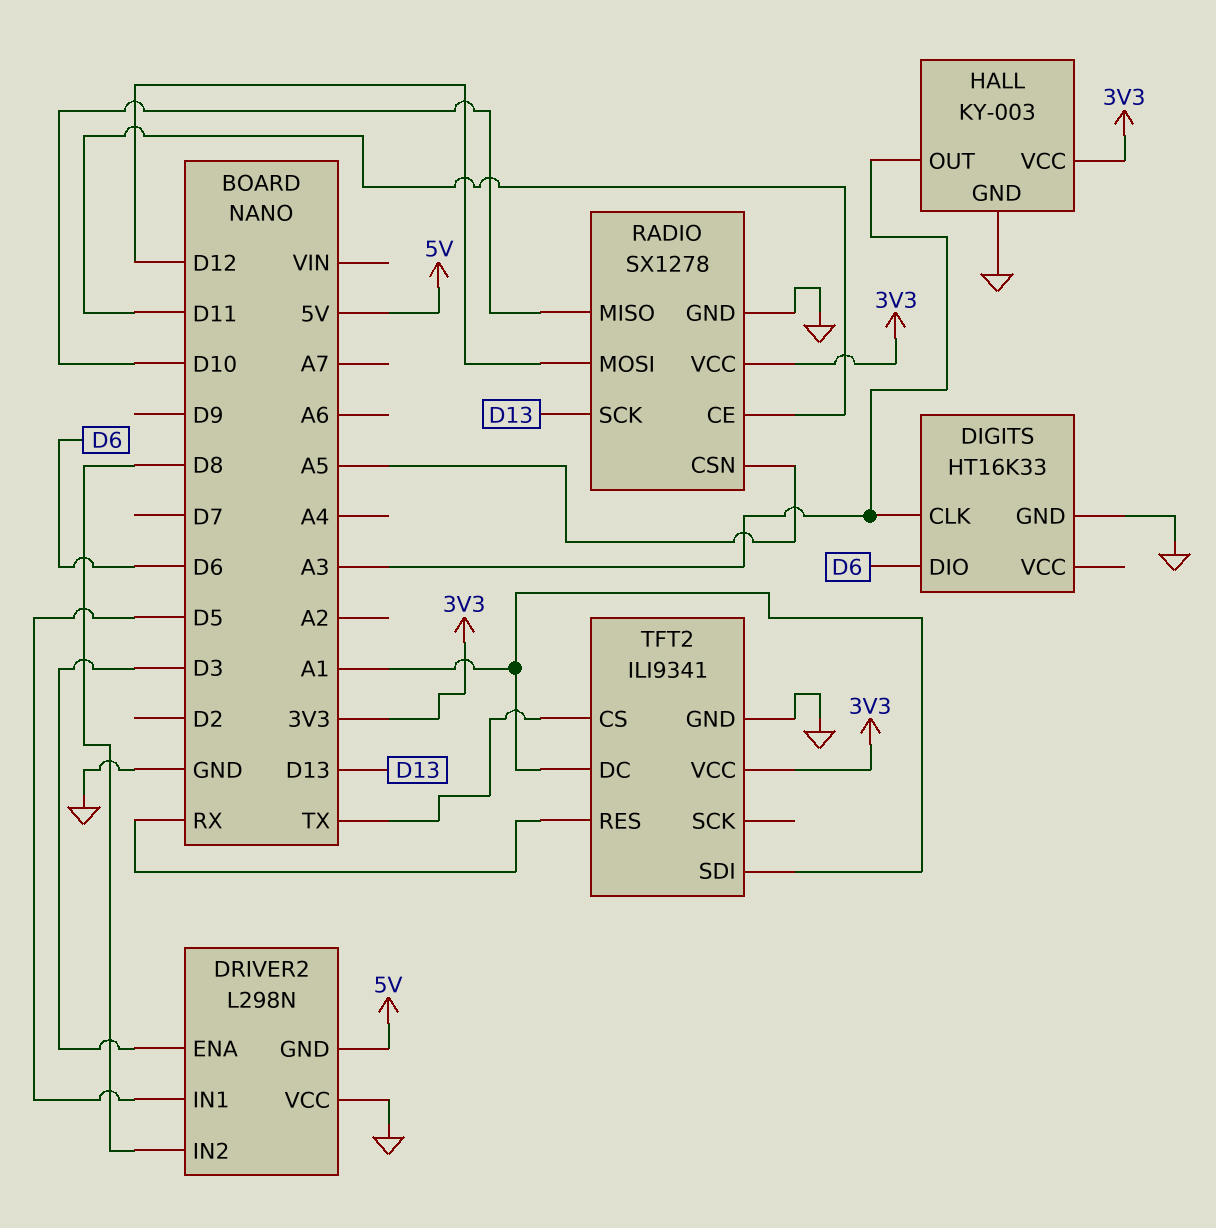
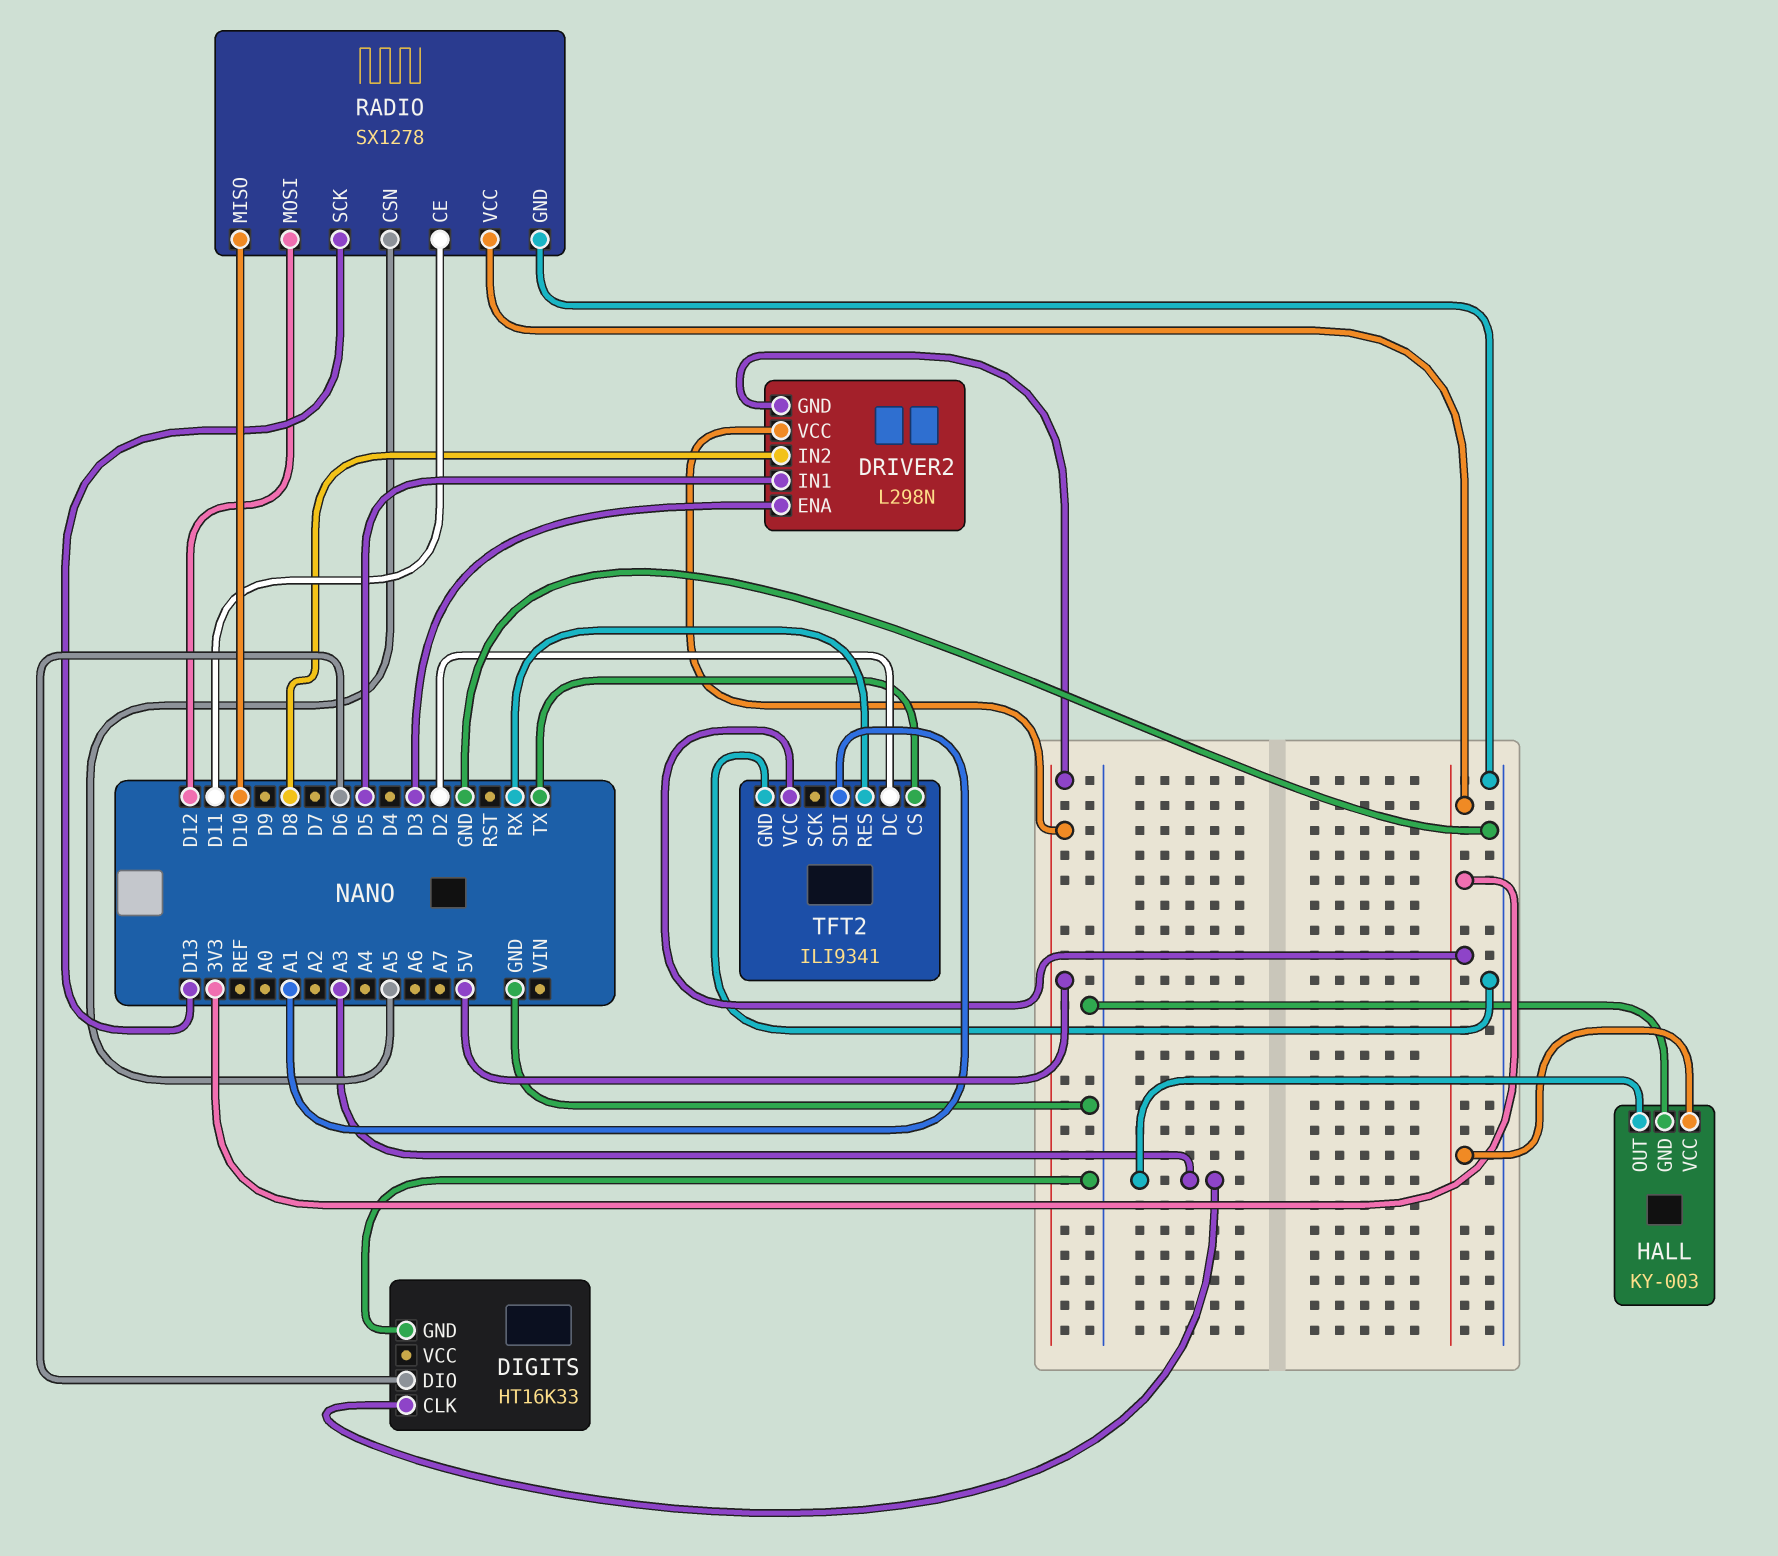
DRIVER2 pin VCC: GND -> 5V
TFT2 pin DC: A1 -> D2

